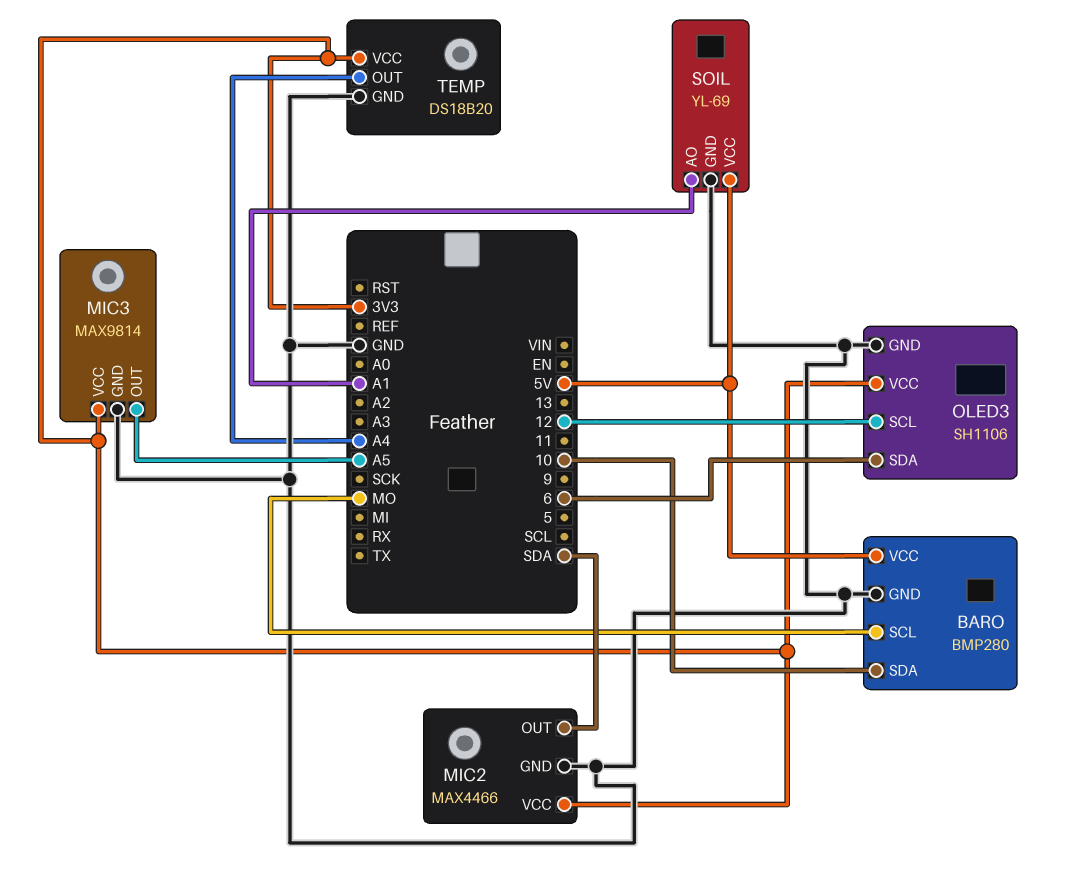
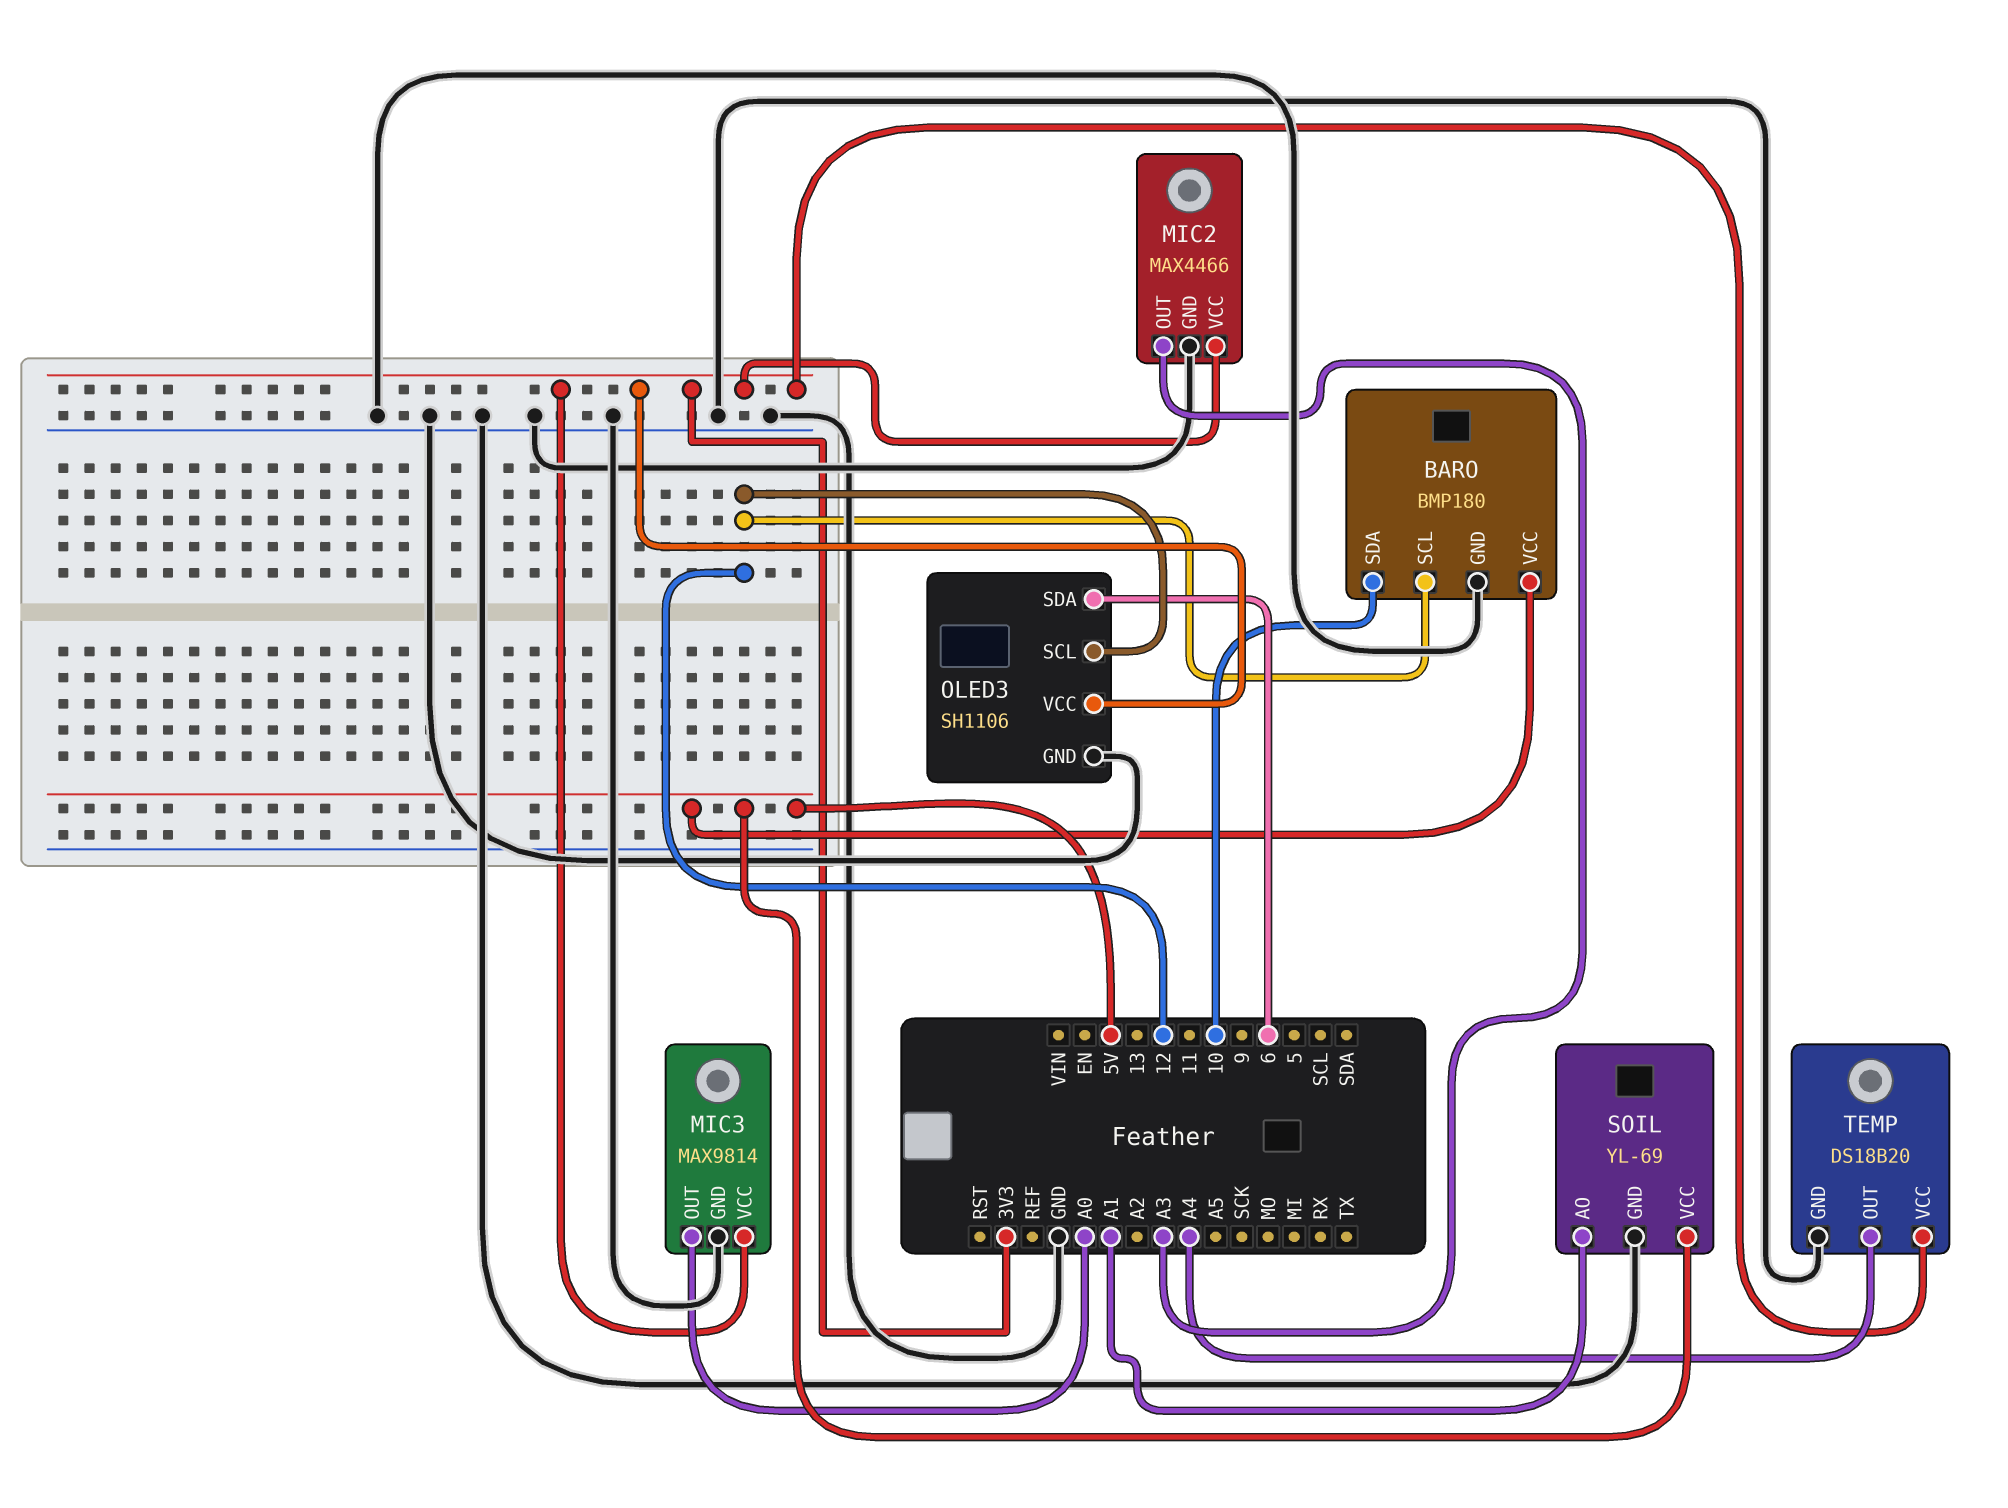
BARO: BMP280 -> BMP180
BARO pin SCL: MO -> 12
MIC2 pin OUT: SDA -> A3
MIC3 pin OUT: A5 -> A0

